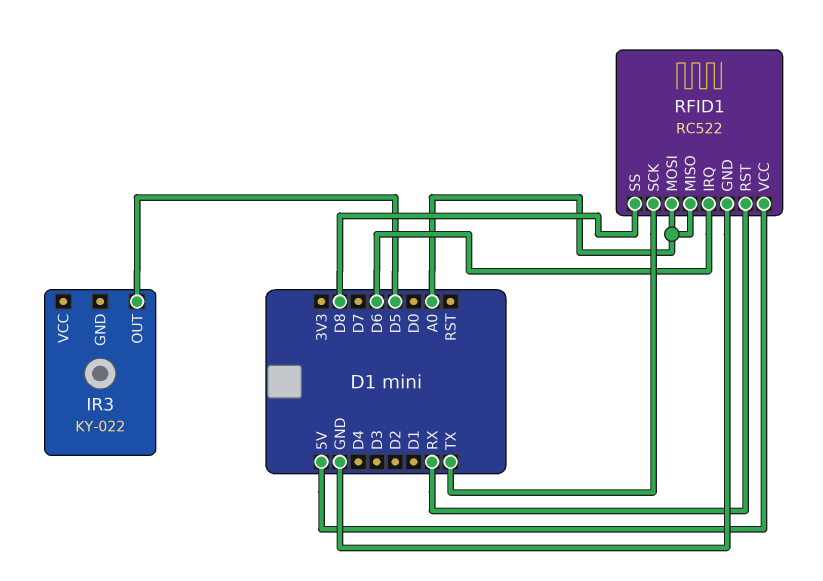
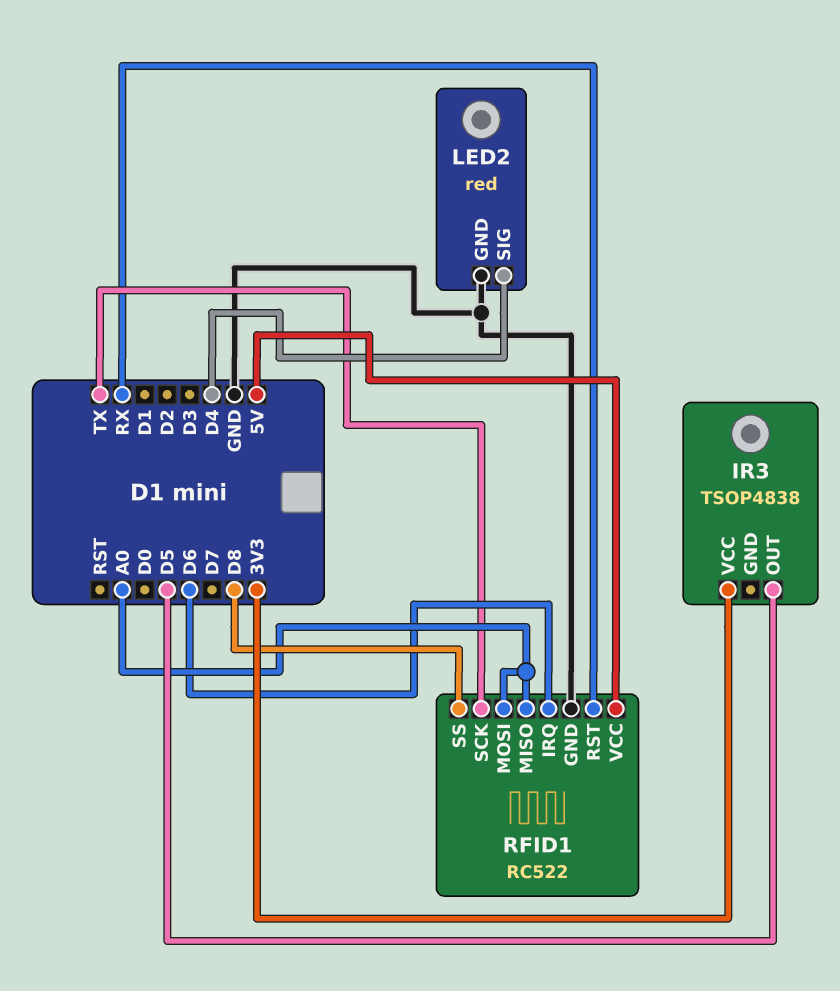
IR3: KY-022 -> TSOP4838
IR3 pin VCC: none -> 3V3
LED2: none -> red
LED2 pin GND: none -> GND
LED2 pin SIG: none -> D4

